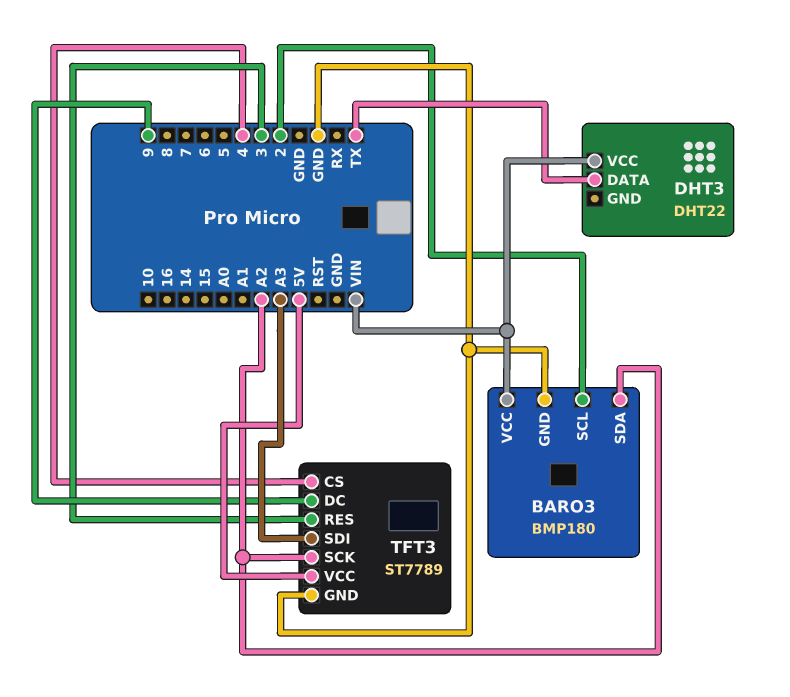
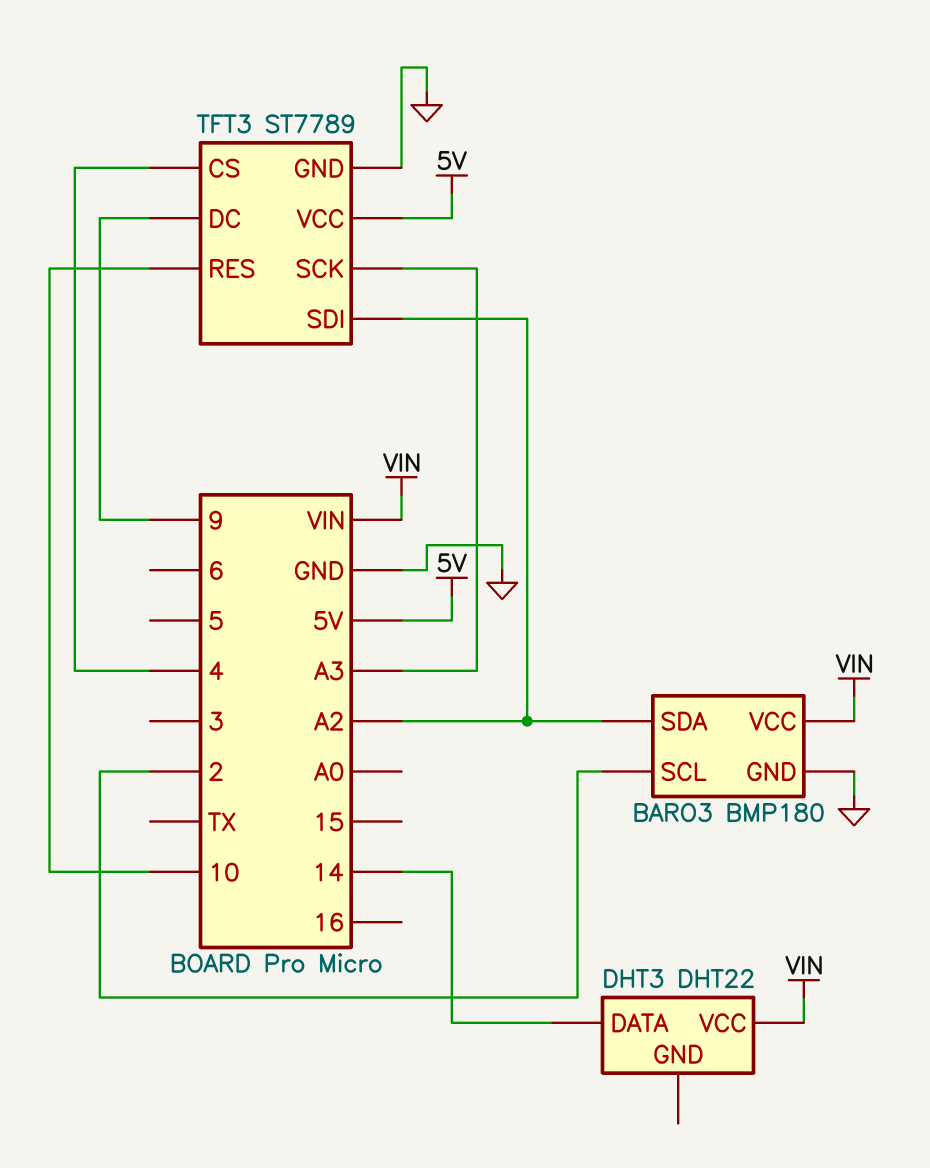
DHT3 pin DATA: TX -> 14
TFT3 pin RES: 3 -> 10
TFT3 pin SCK: A2 -> A3
TFT3 pin SDI: A3 -> A2

